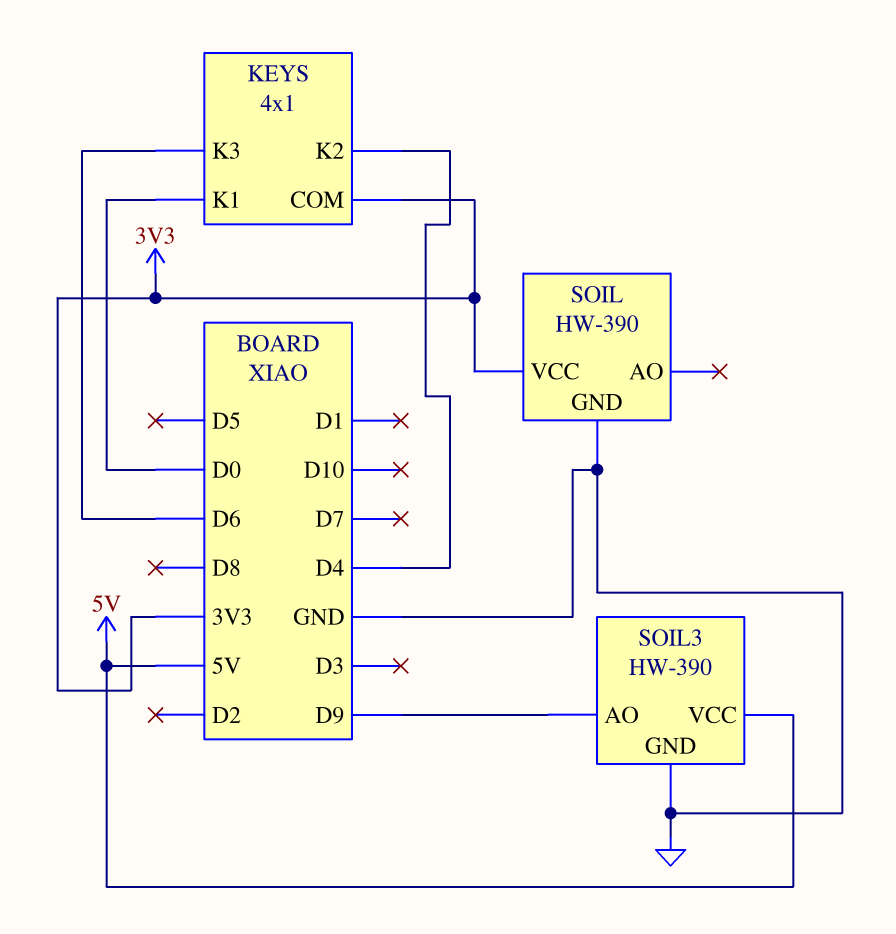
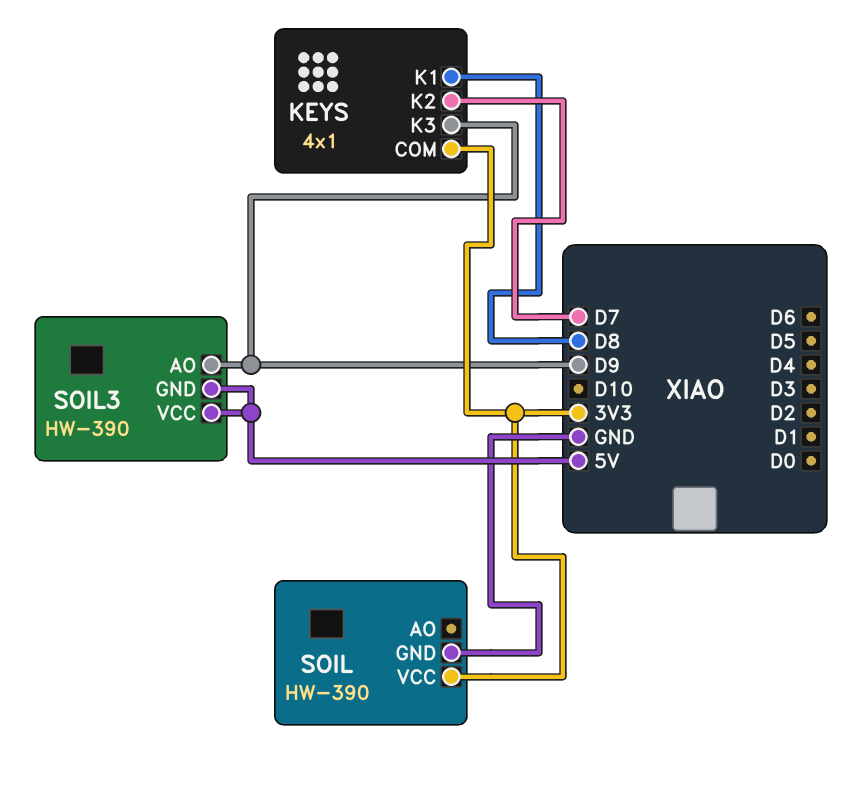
KEYS pin K1: D0 -> D8
KEYS pin K2: D4 -> D7
KEYS pin K3: D6 -> D9
SOIL3 pin GND: GND -> 5V

